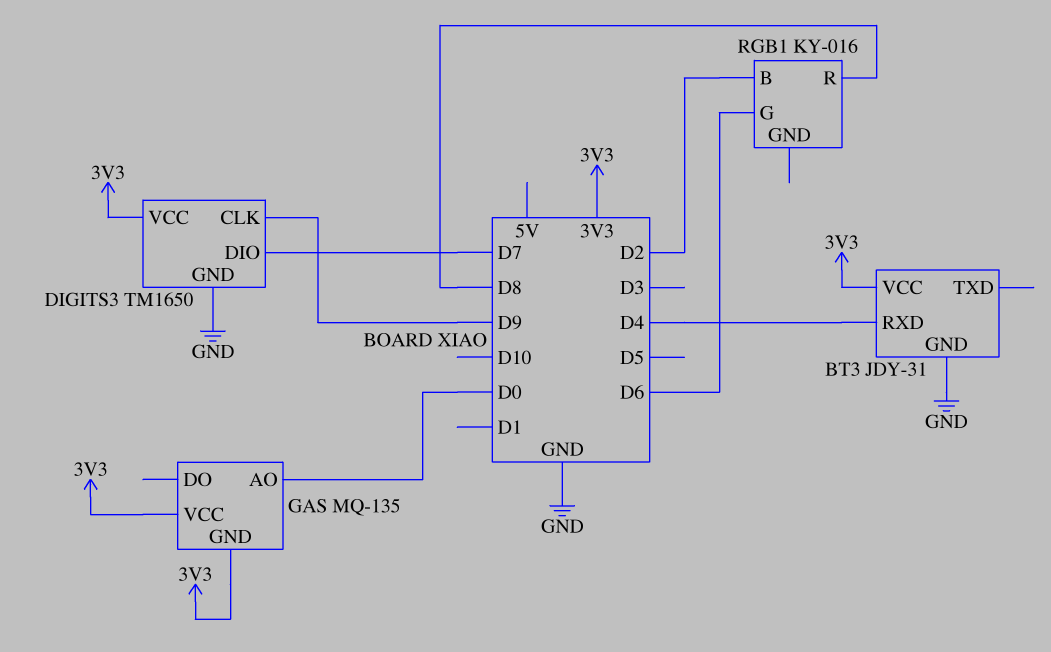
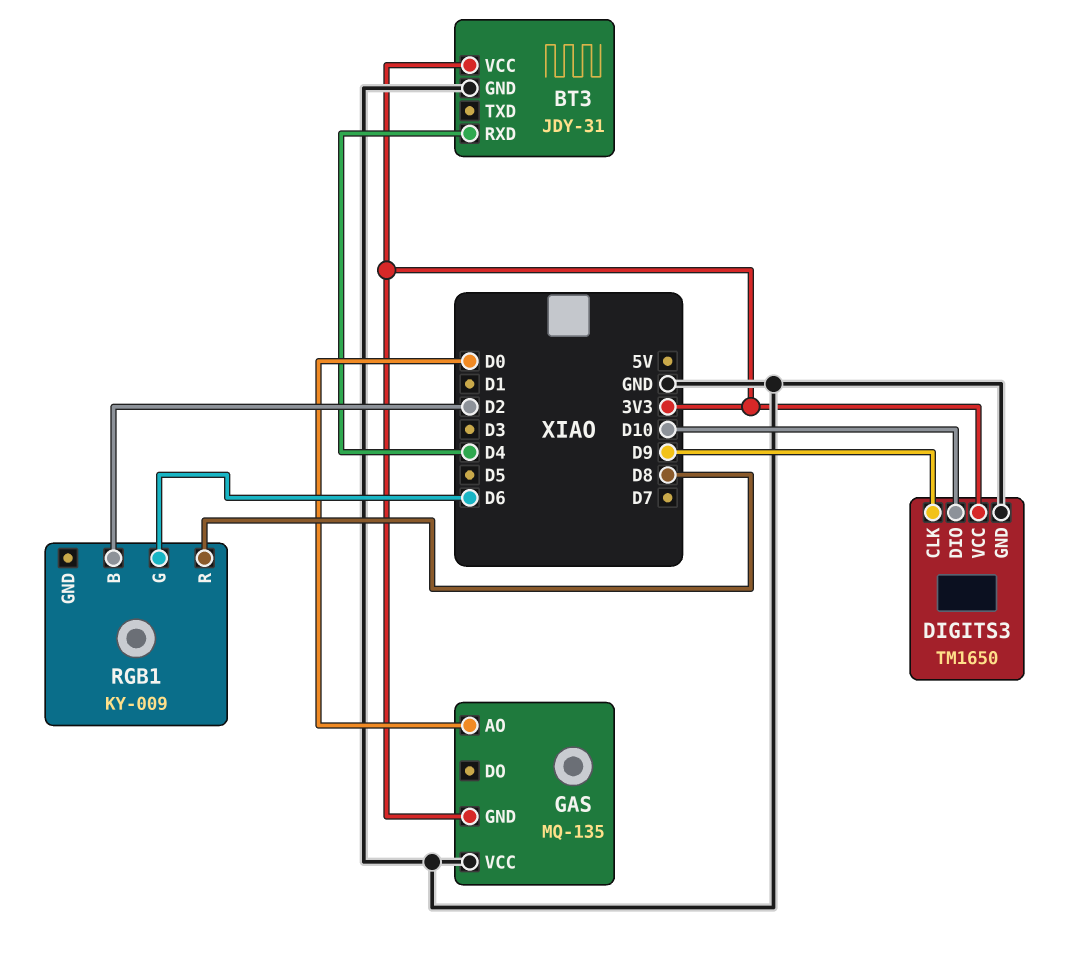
DIGITS3 pin DIO: D7 -> D10
GAS pin VCC: 3V3 -> GND
RGB1: KY-016 -> KY-009

